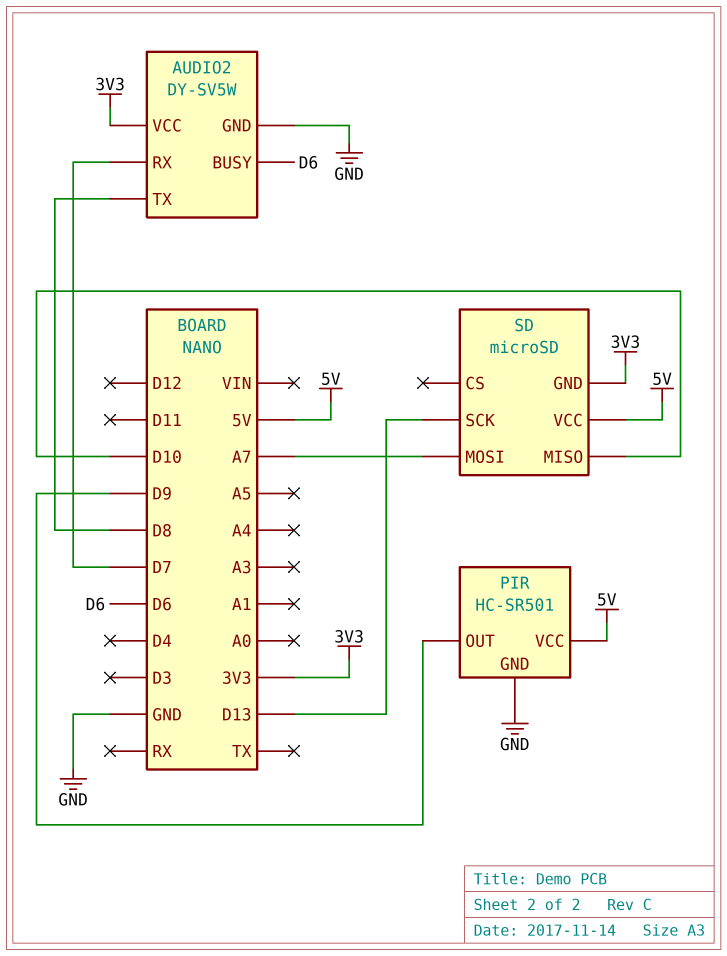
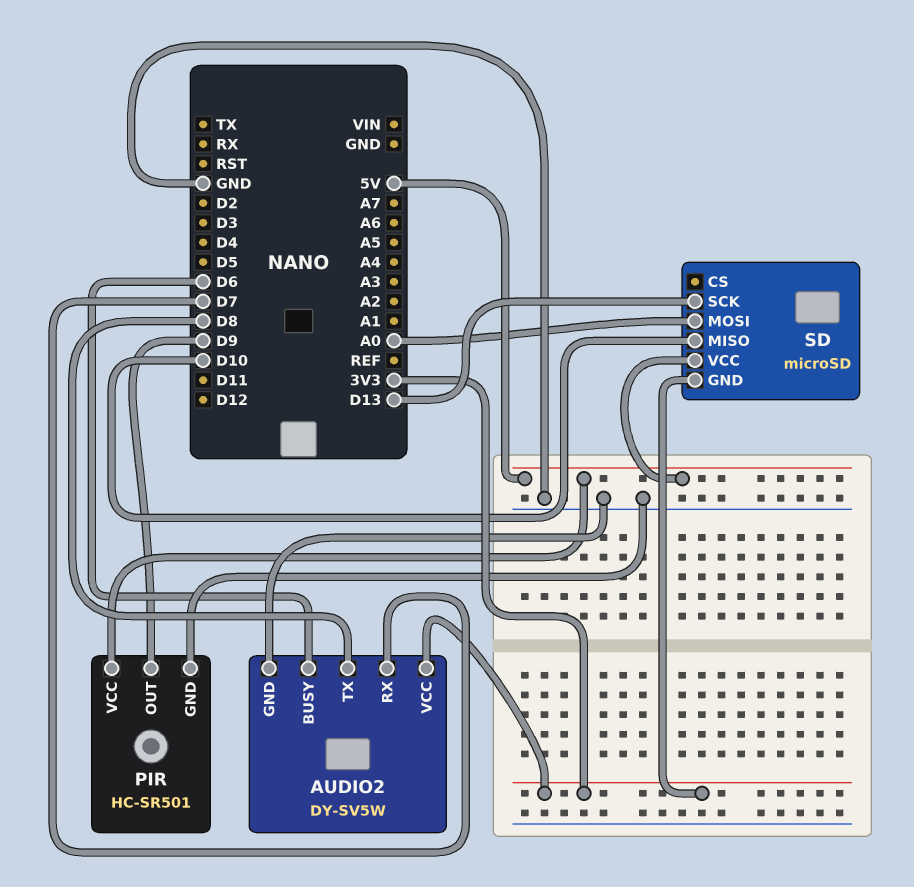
SD pin MOSI: A7 -> A0

